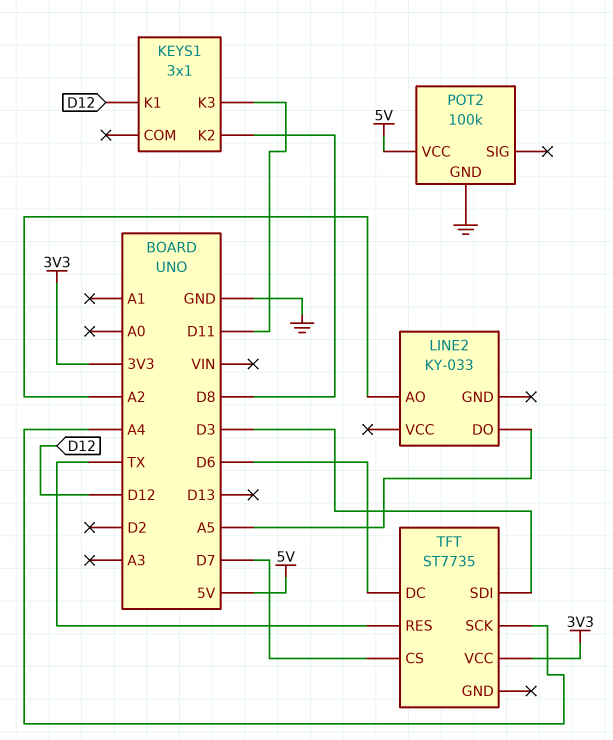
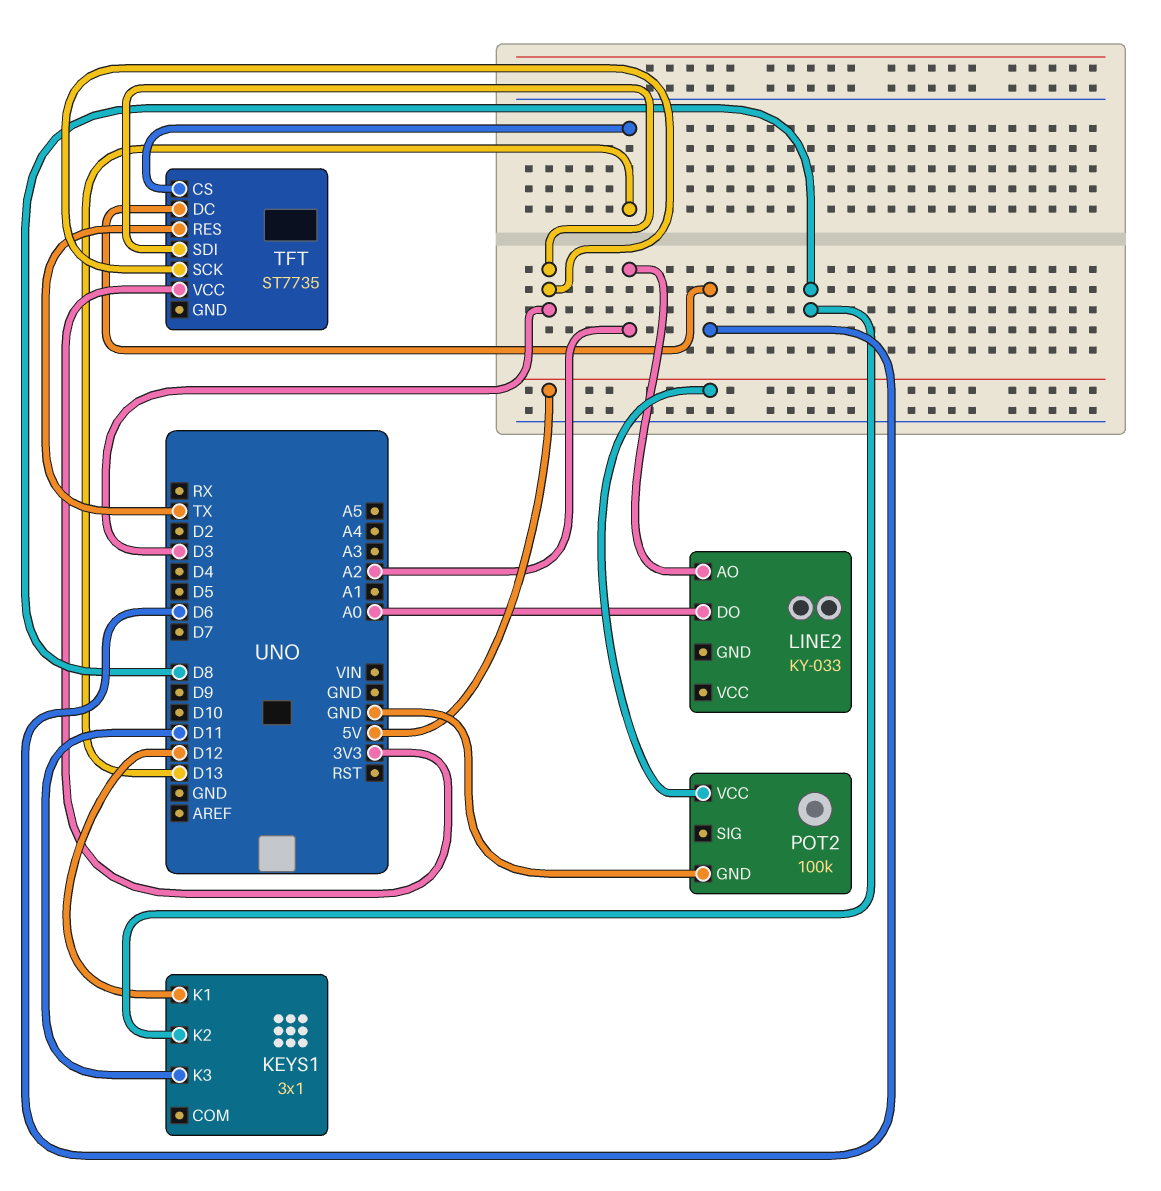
LINE2 pin DO: A5 -> A0
TFT pin CS: D7 -> D13
TFT pin SCK: A4 -> D3

